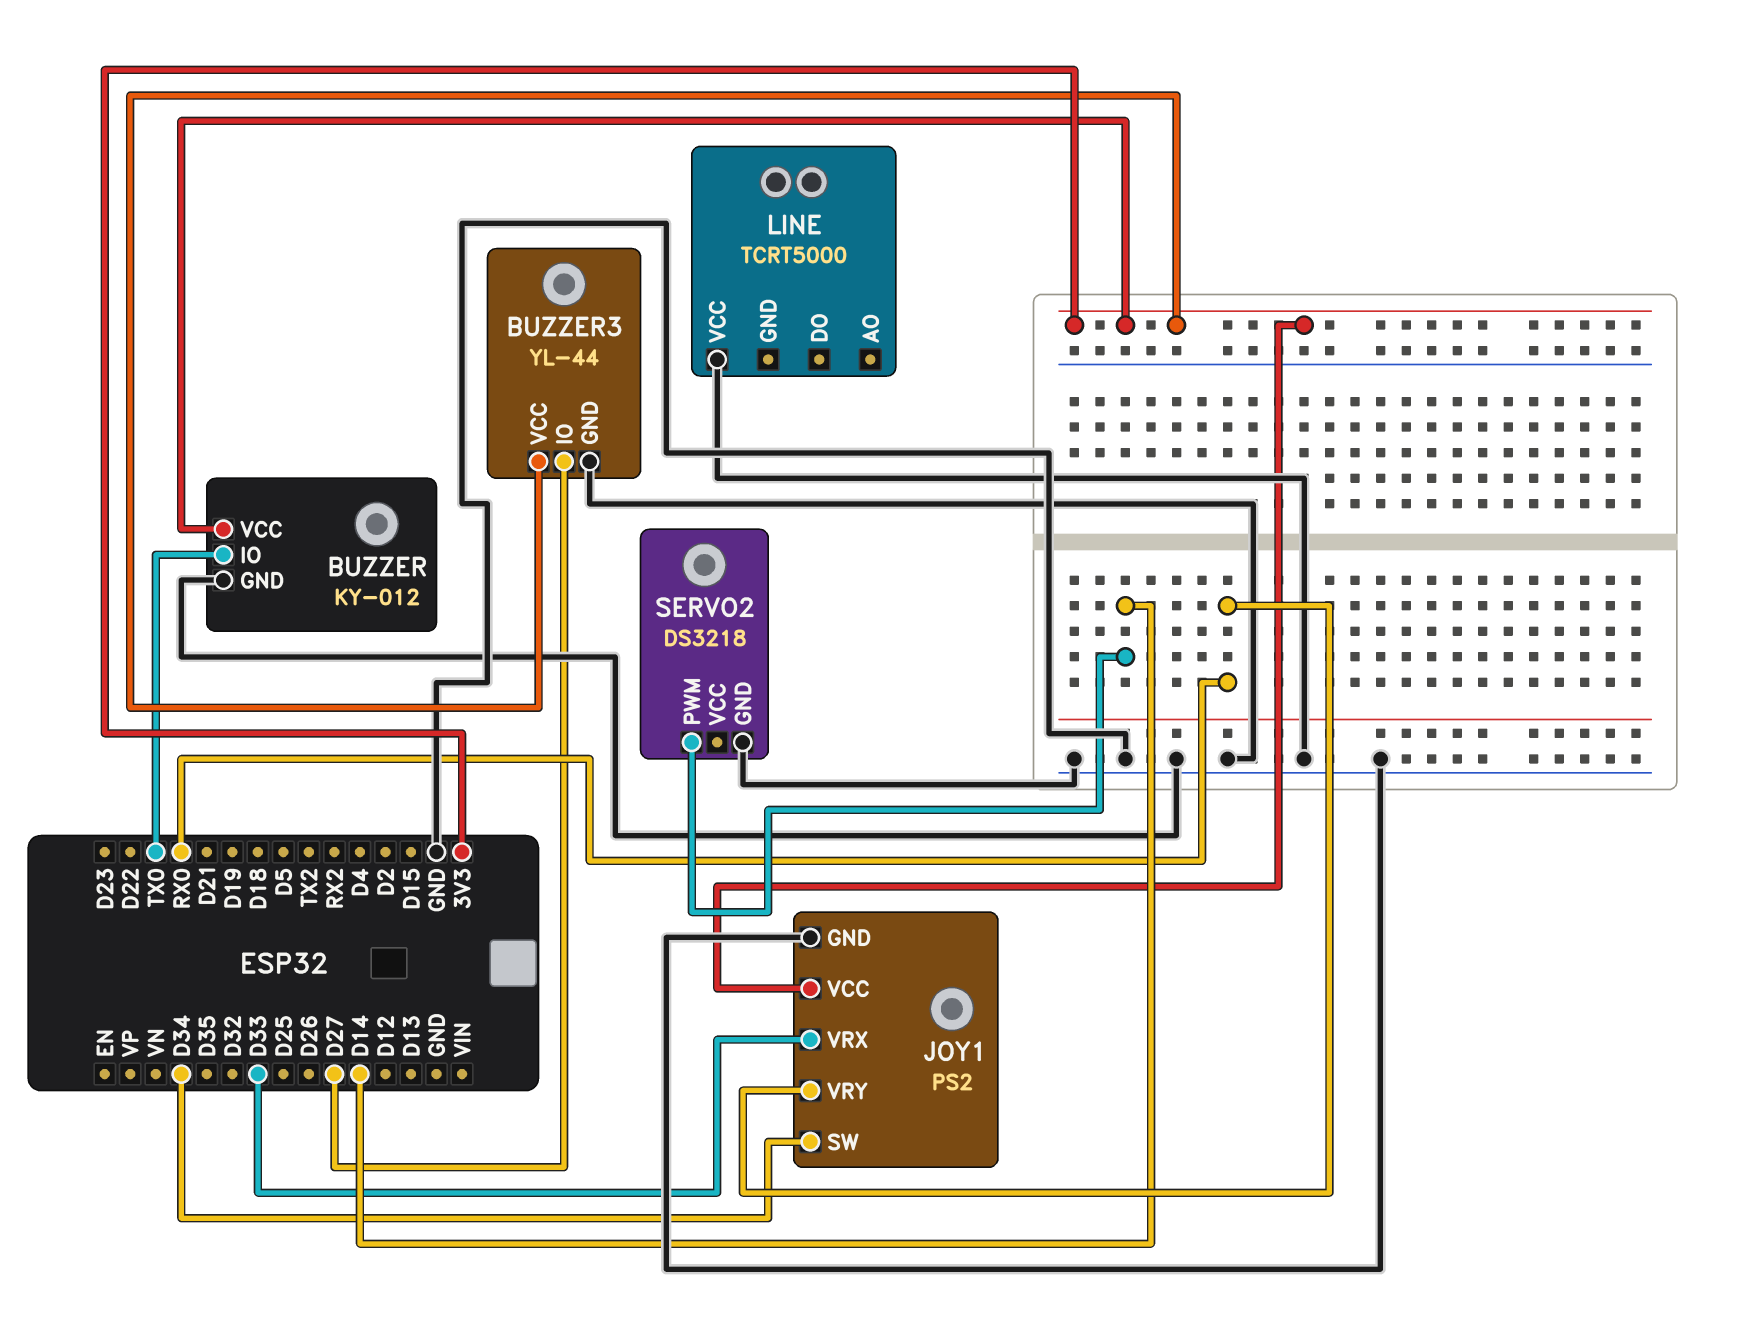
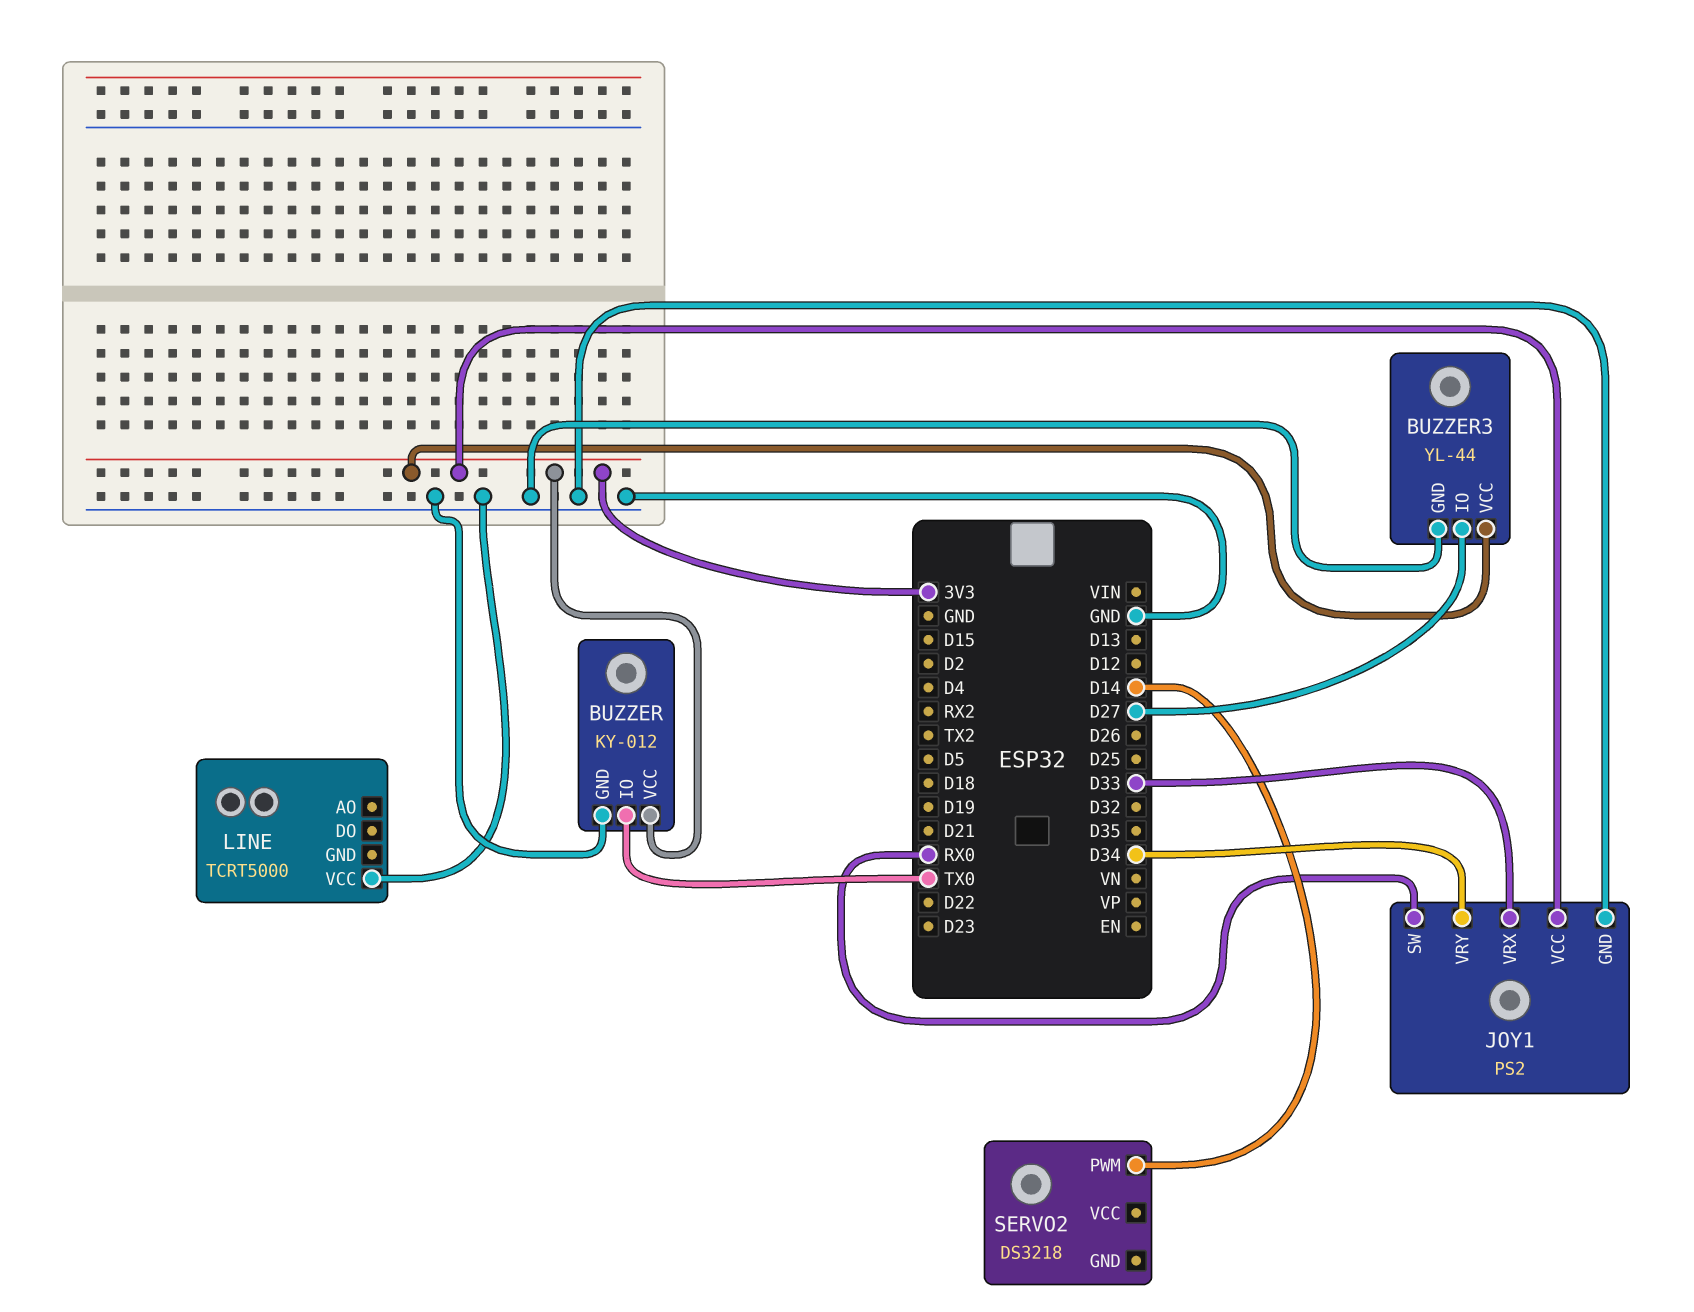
JOY1 pin SW: D34 -> RX0
JOY1 pin VRY: RX0 -> D34
SERVO2 pin GND: GND -> none

